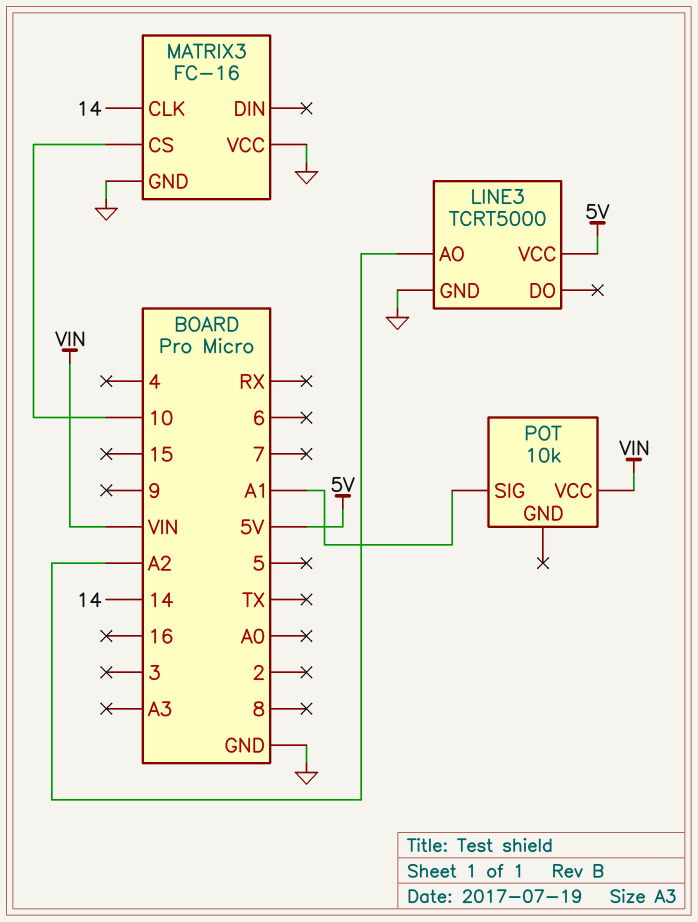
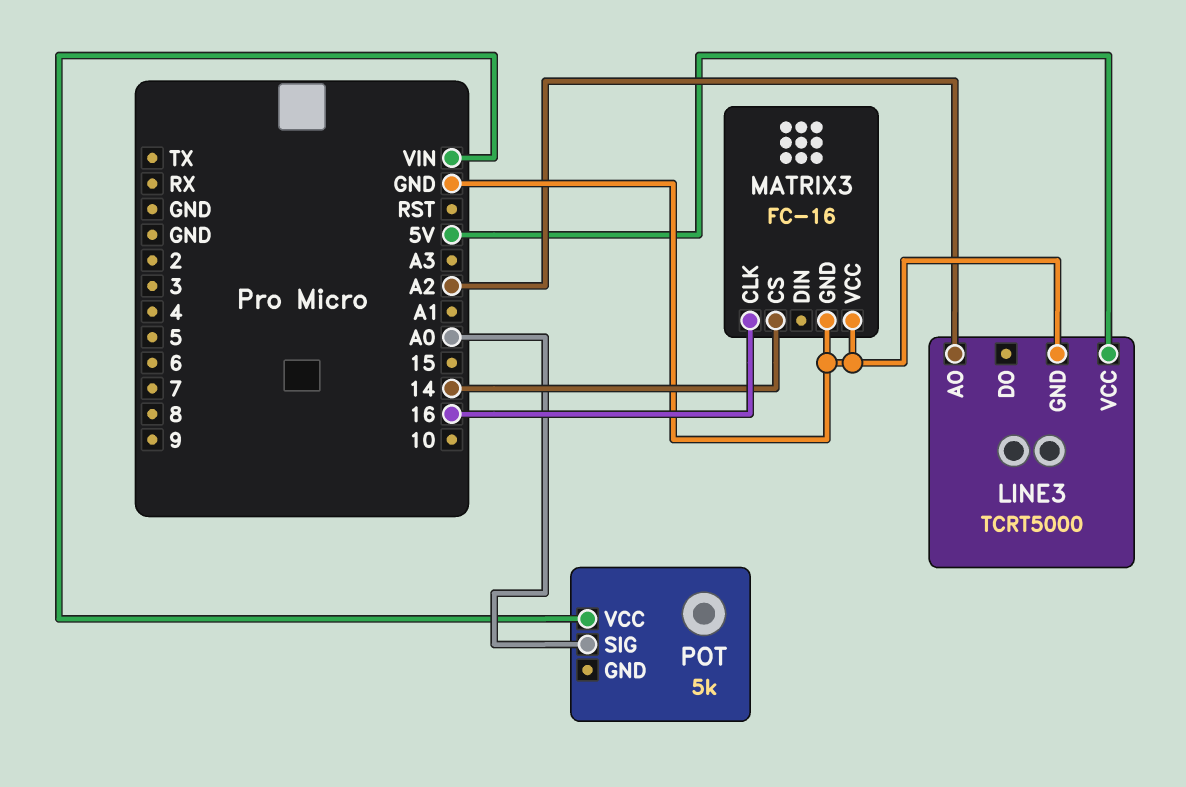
MATRIX3 pin CLK: 14 -> 16
MATRIX3 pin CS: 10 -> 14
POT: 10k -> 5k
POT pin SIG: A1 -> A0

